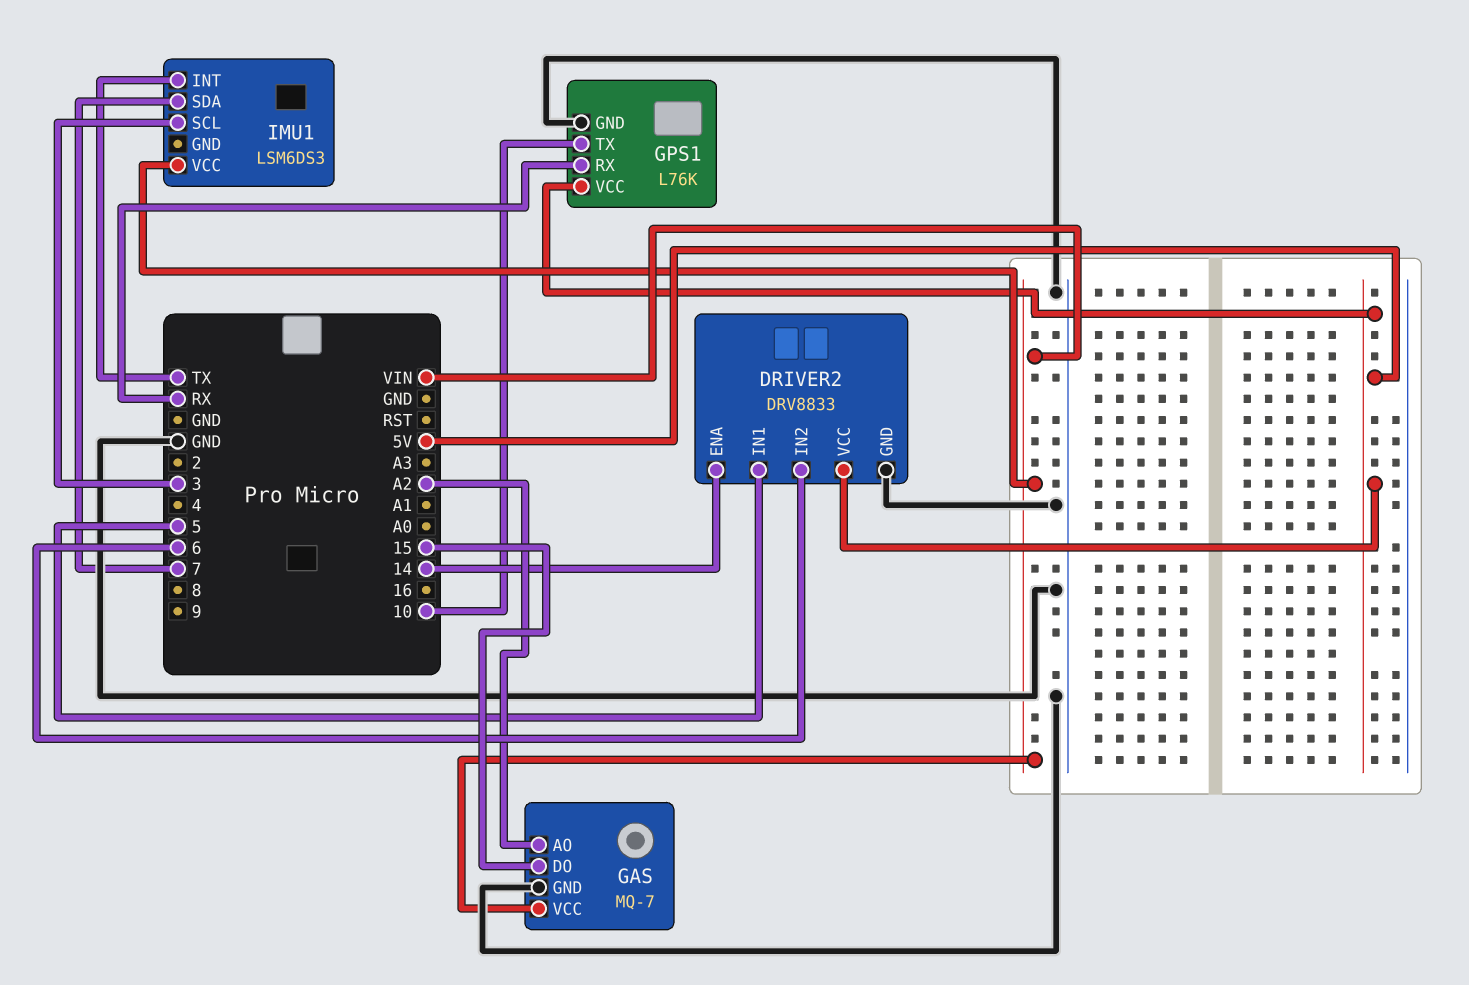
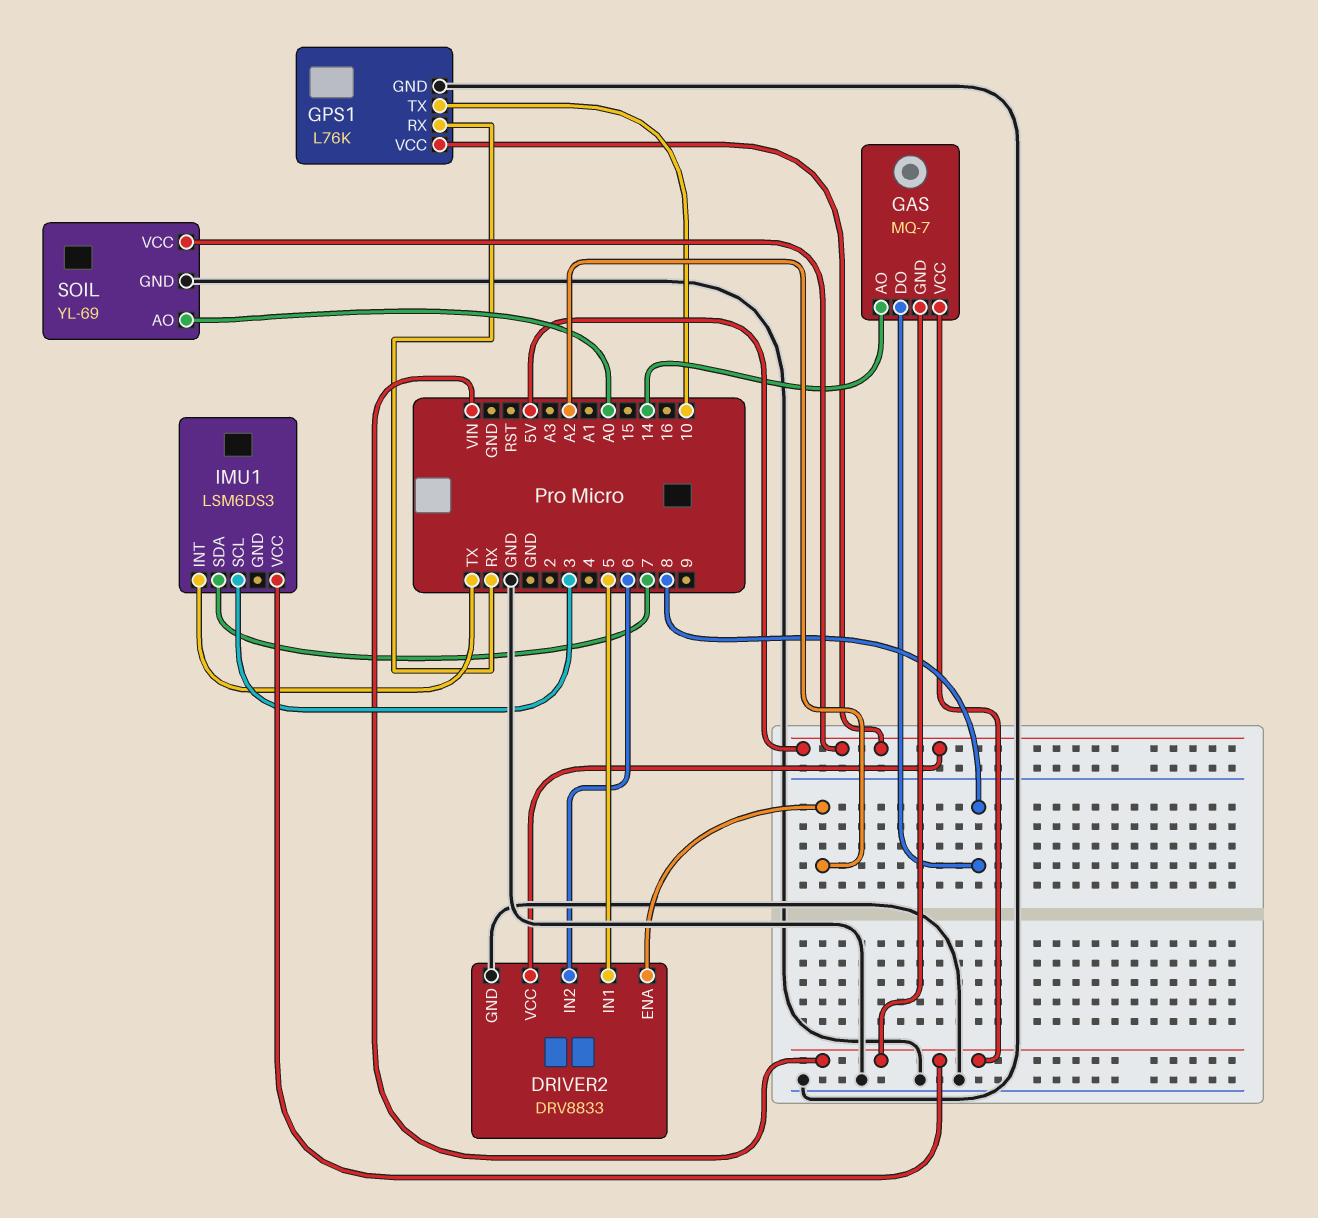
DRIVER2 pin ENA: 14 -> A2
GAS pin AO: A2 -> 14
GAS pin DO: 15 -> 8
GAS pin GND: GND -> VIN
SOIL: none -> YL-69
SOIL pin AO: none -> A0
SOIL pin GND: none -> GND
SOIL pin VCC: none -> 5V

